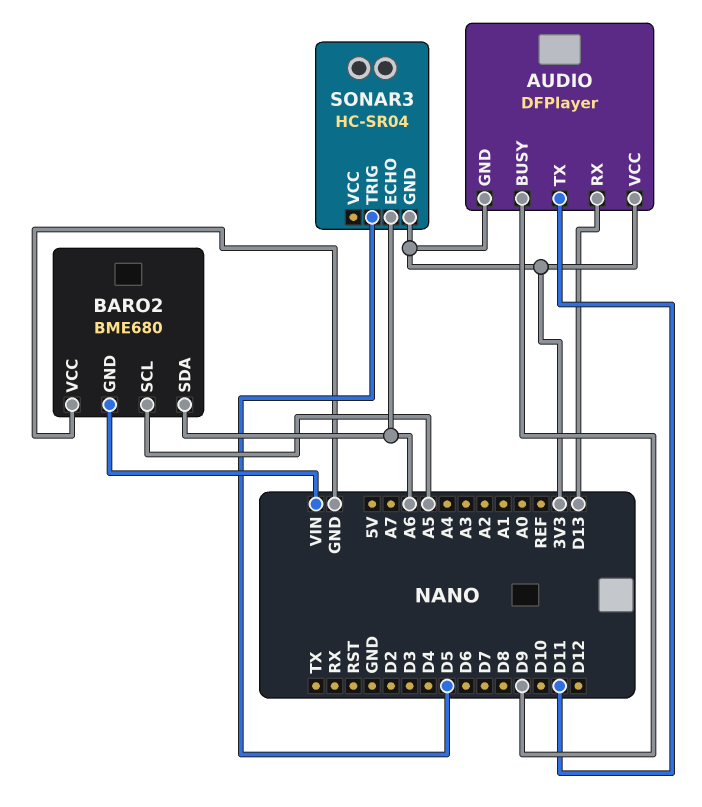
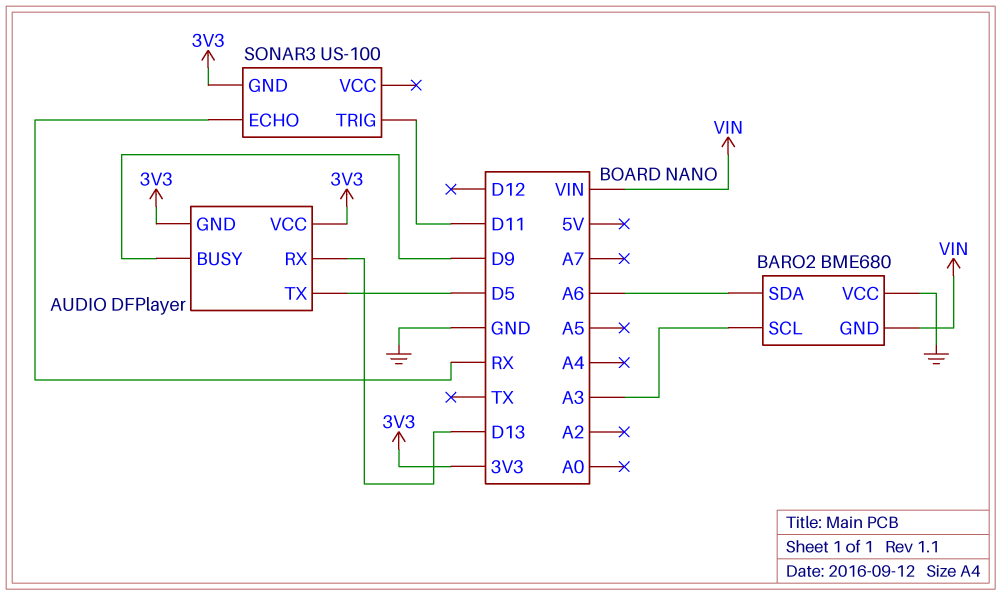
AUDIO pin TX: D11 -> D5
BARO2 pin SCL: A5 -> A3
SONAR3: HC-SR04 -> US-100
SONAR3 pin ECHO: A6 -> RX
SONAR3 pin TRIG: D5 -> D11

